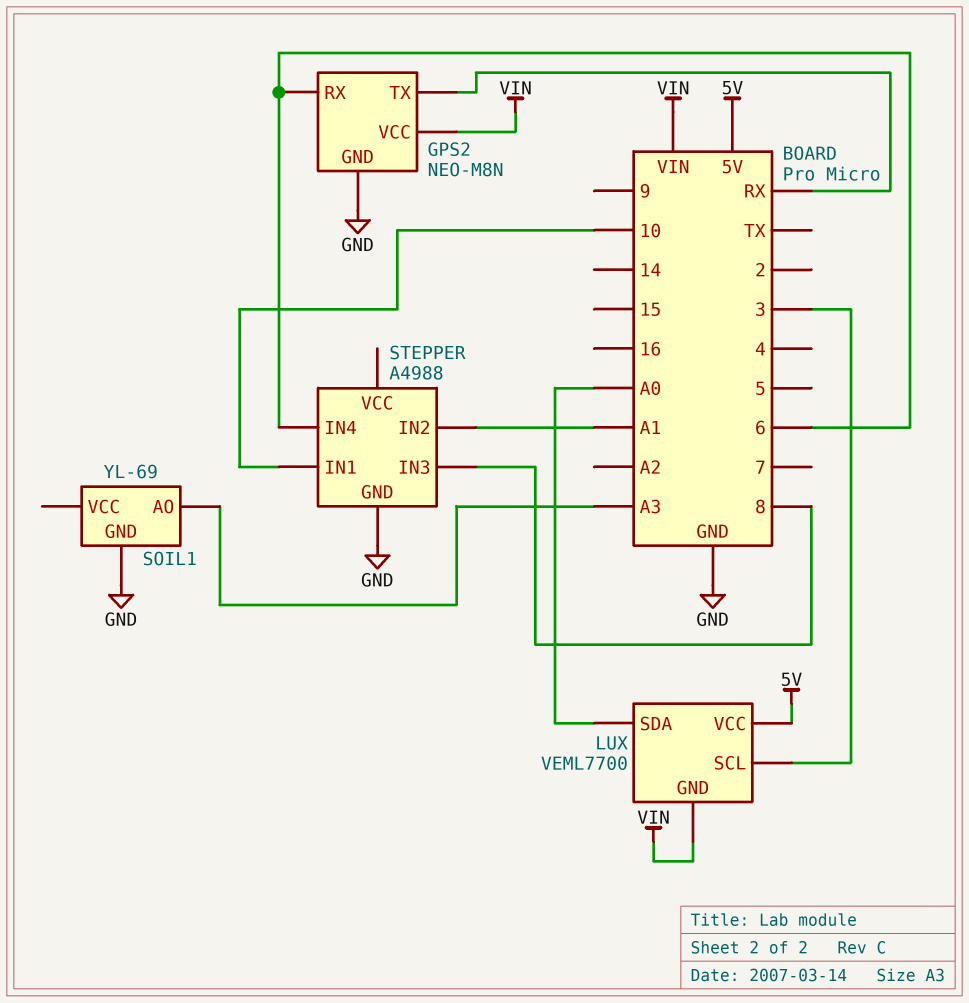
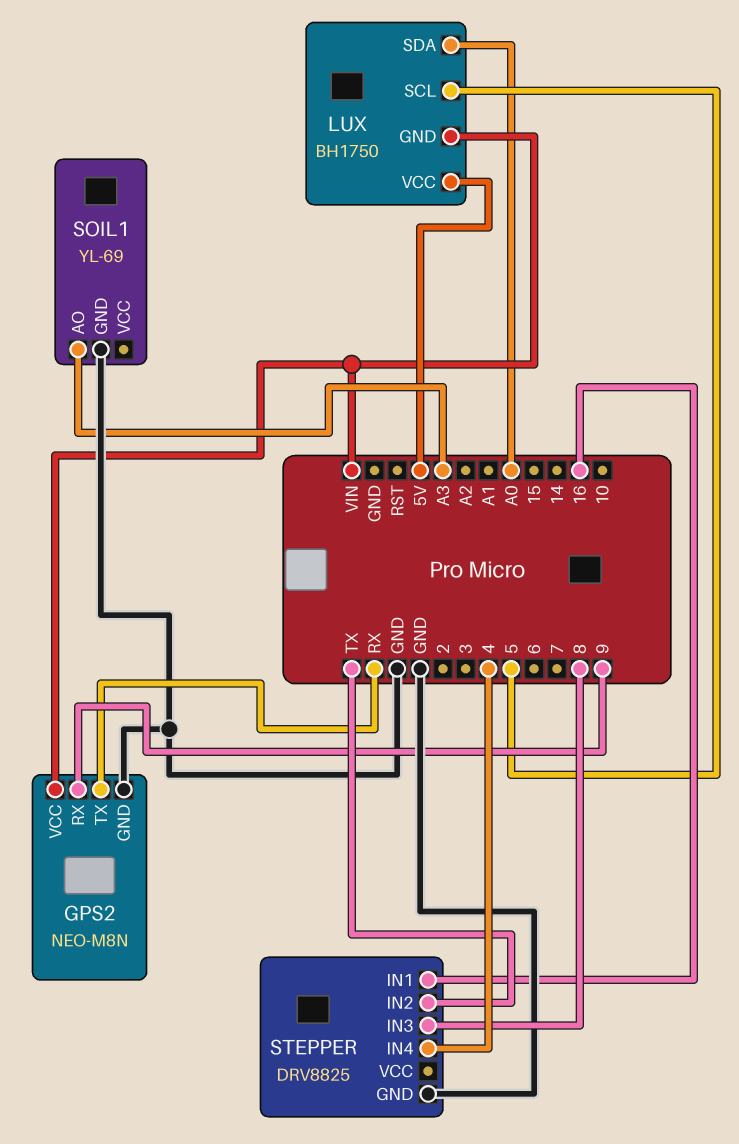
GPS2 pin RX: 6 -> 9
LUX: VEML7700 -> BH1750
LUX pin SCL: 3 -> 5
STEPPER: A4988 -> DRV8825
STEPPER pin IN1: 10 -> 16
STEPPER pin IN2: A1 -> TX
STEPPER pin IN4: 6 -> 4

